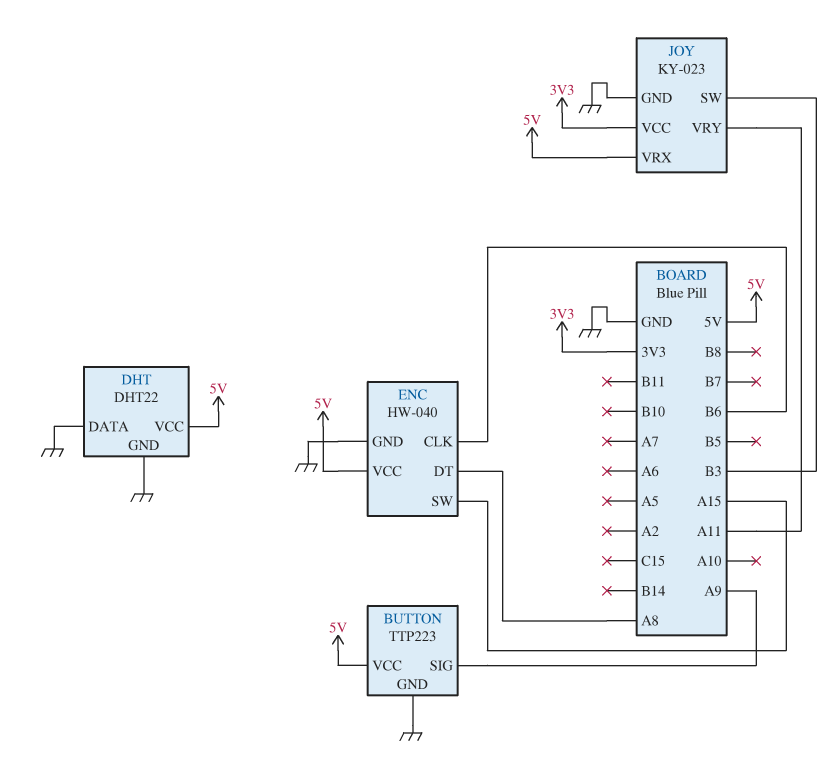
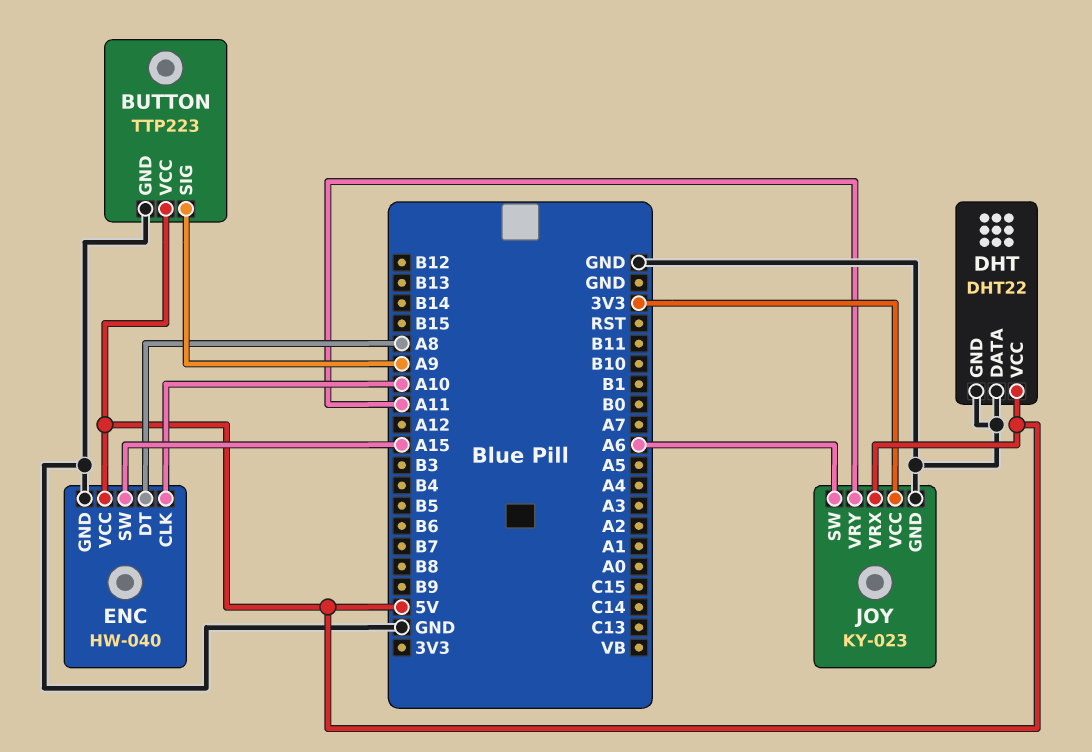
ENC pin CLK: B6 -> A10
JOY pin SW: B3 -> A6

